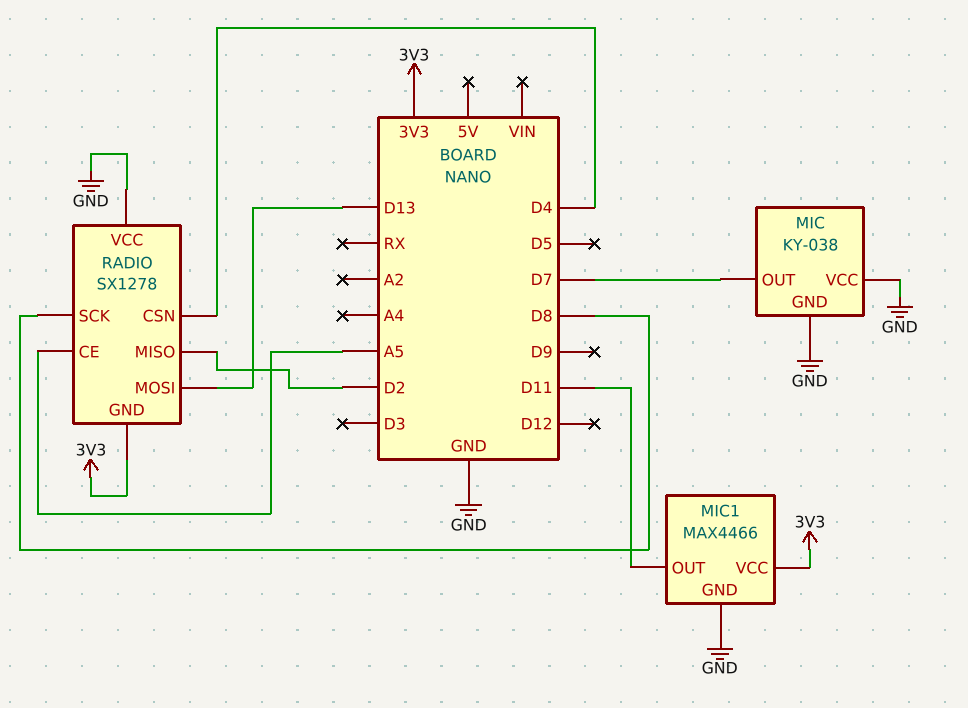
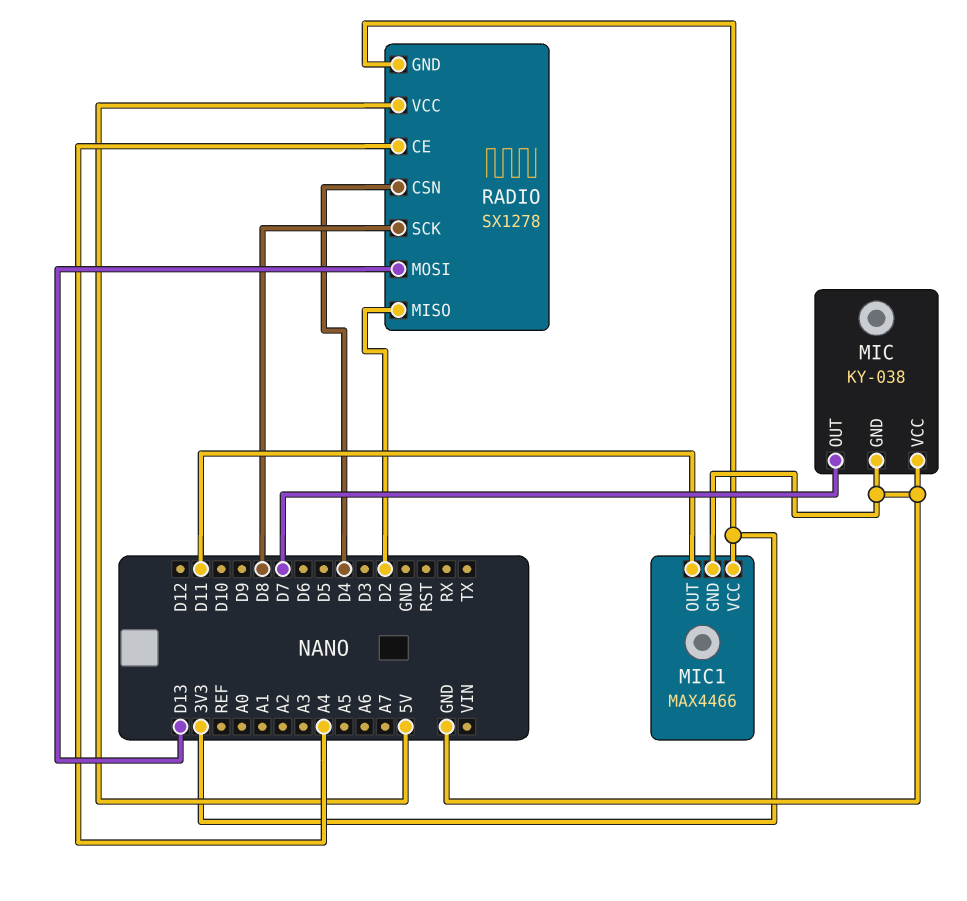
RADIO pin CE: A5 -> A4
RADIO pin VCC: GND -> 5V

